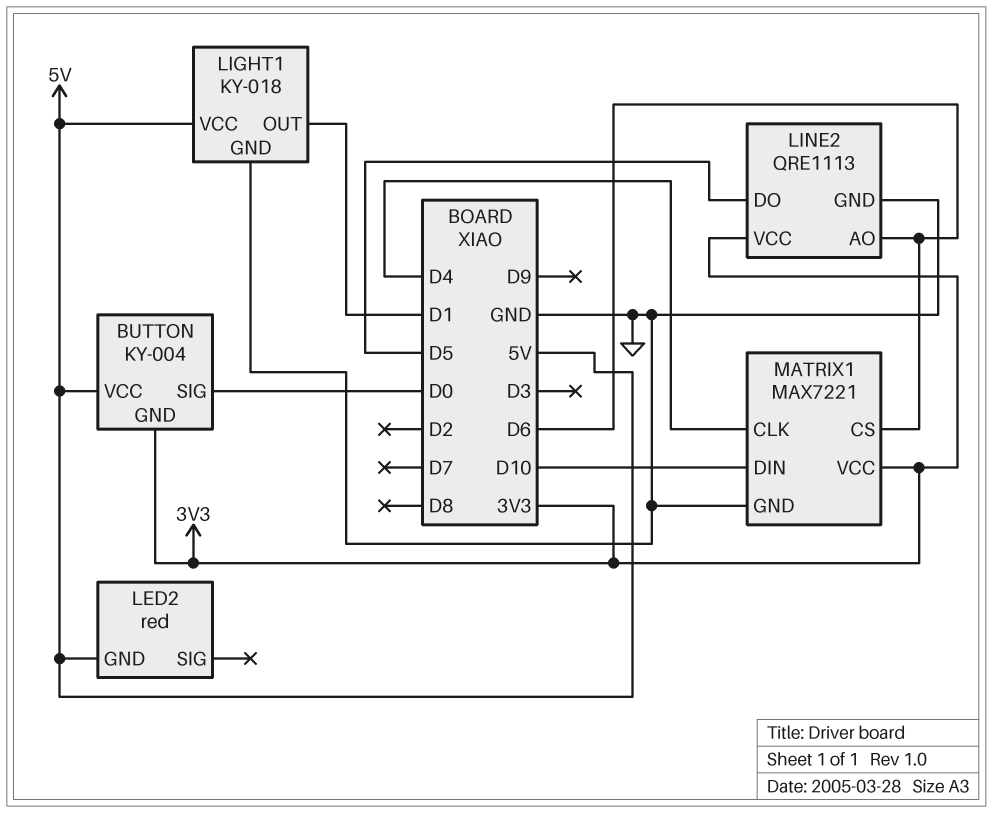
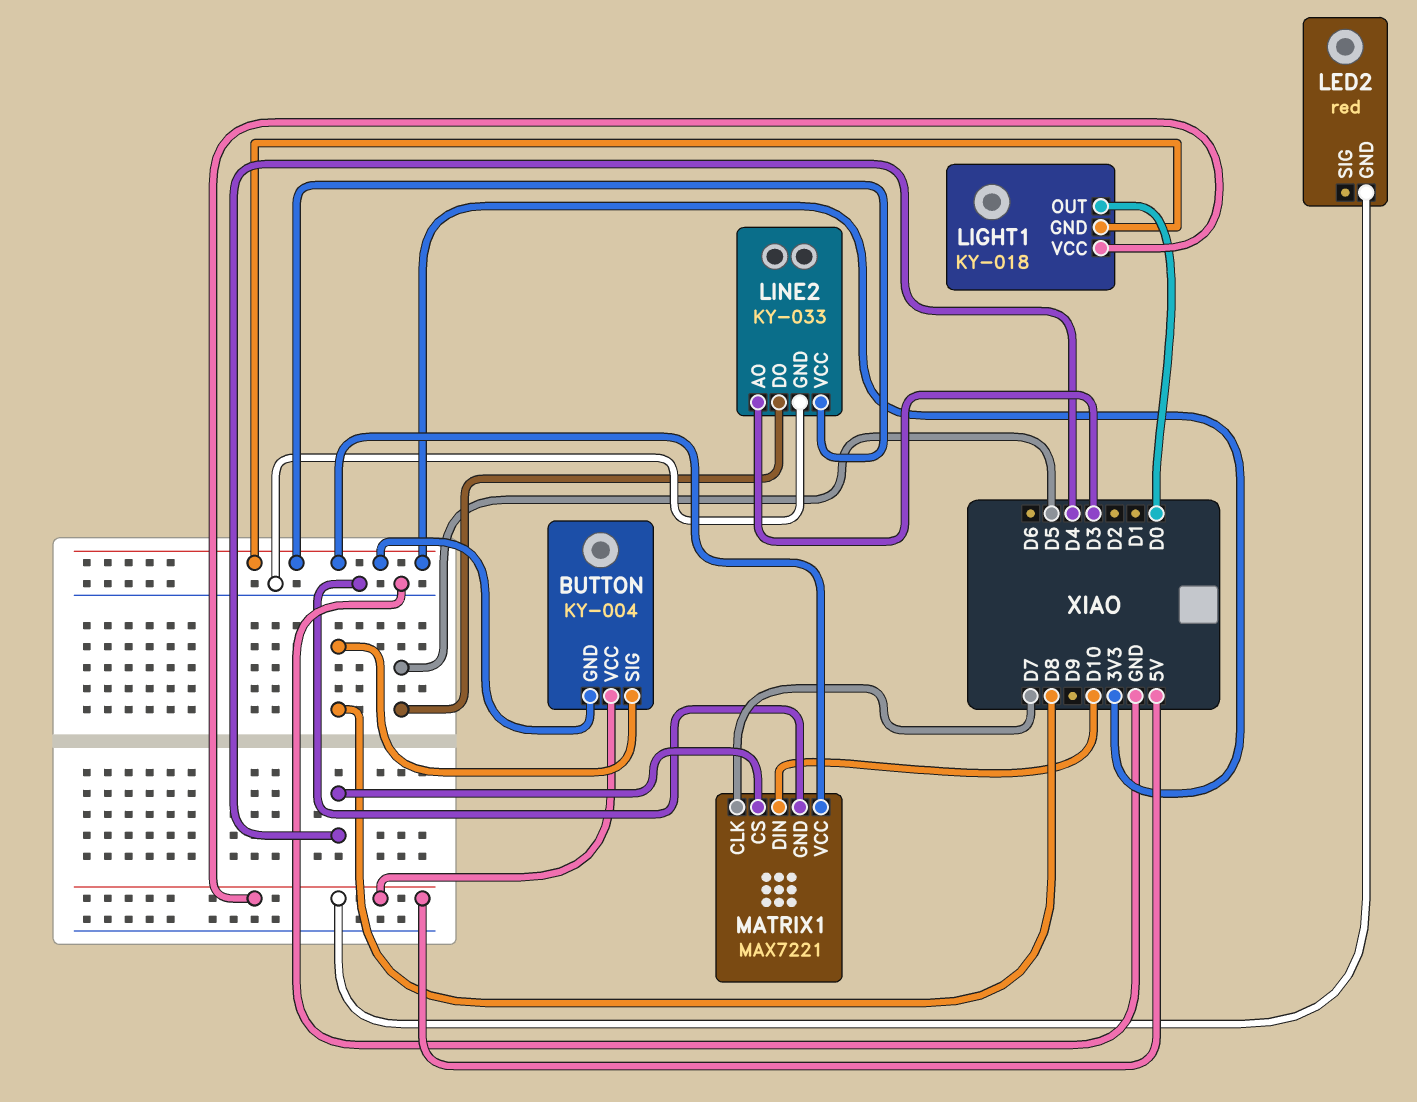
BUTTON pin SIG: D0 -> D8
LIGHT1 pin GND: GND -> 3V3
LIGHT1 pin OUT: D1 -> D0
LINE2: QRE1113 -> KY-033
LINE2 pin AO: D6 -> D3
MATRIX1 pin CLK: D4 -> D7
MATRIX1 pin CS: D6 -> D4

